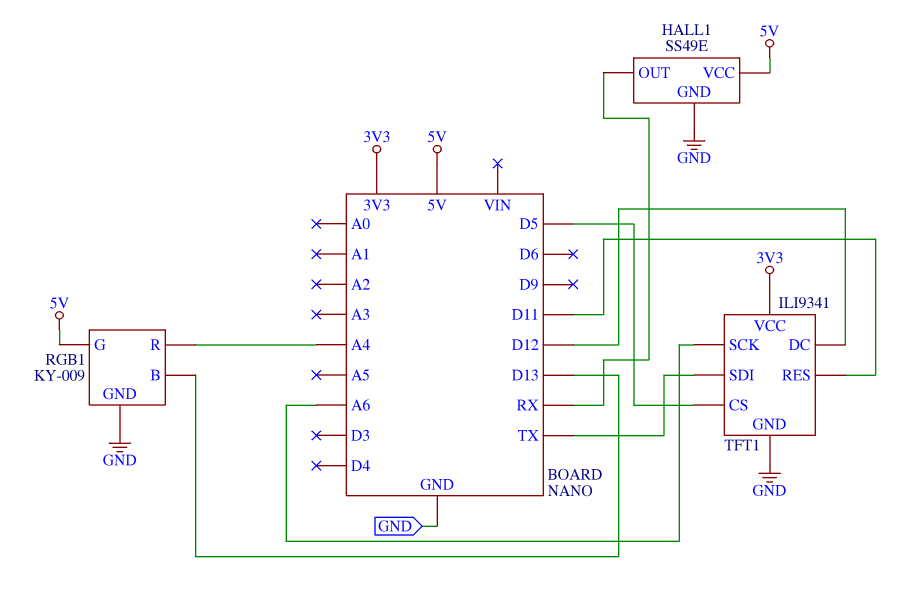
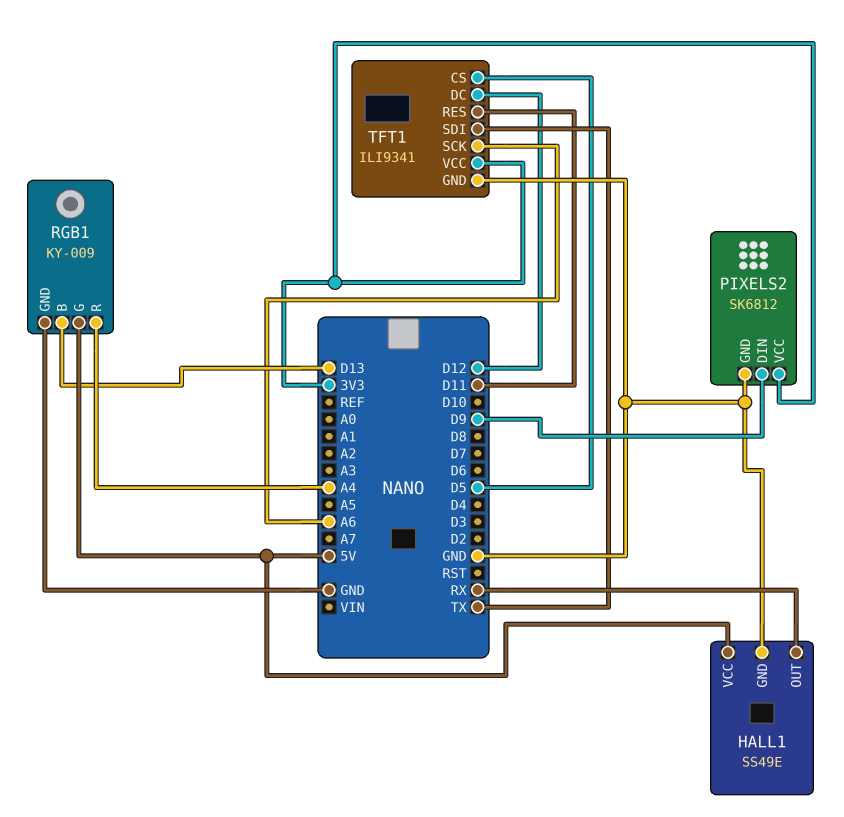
PIXELS2: none -> SK6812
PIXELS2 pin DIN: none -> D9
PIXELS2 pin GND: none -> GND
PIXELS2 pin VCC: none -> 3V3

